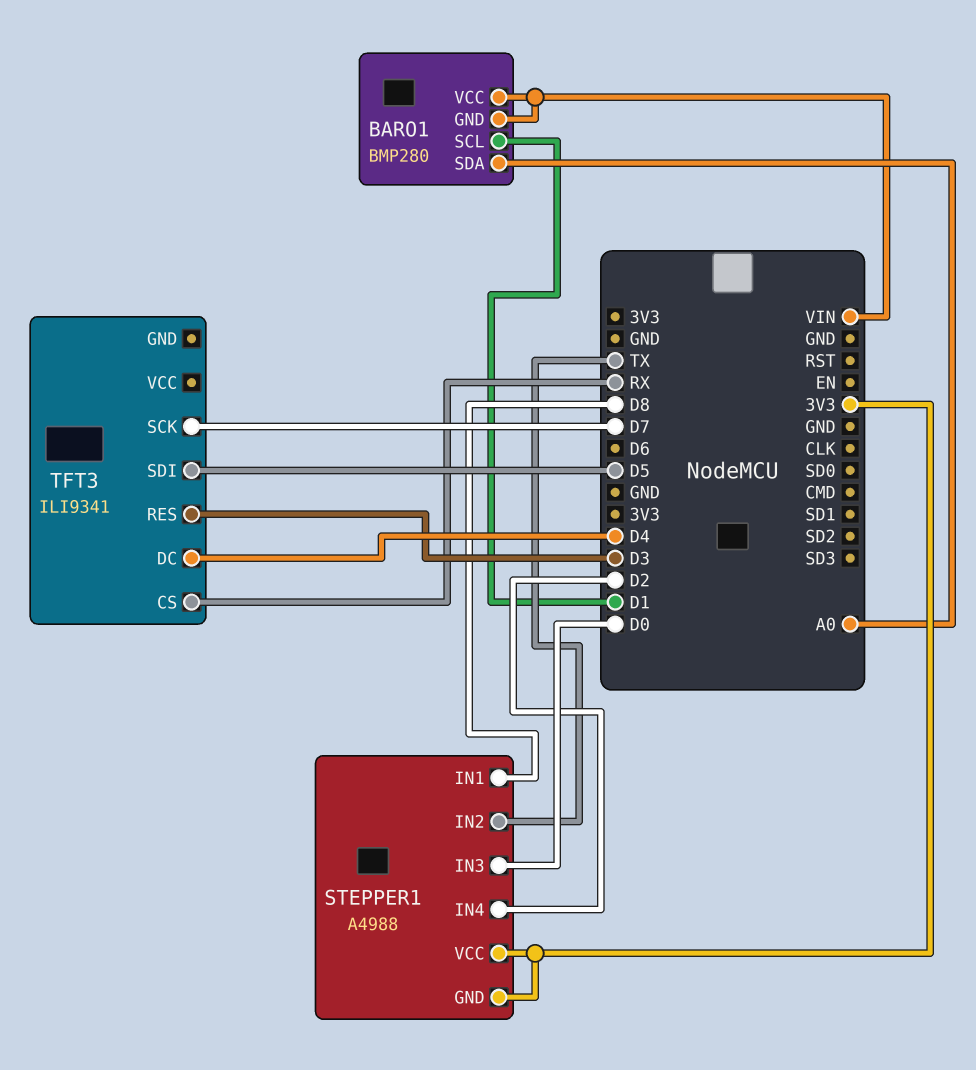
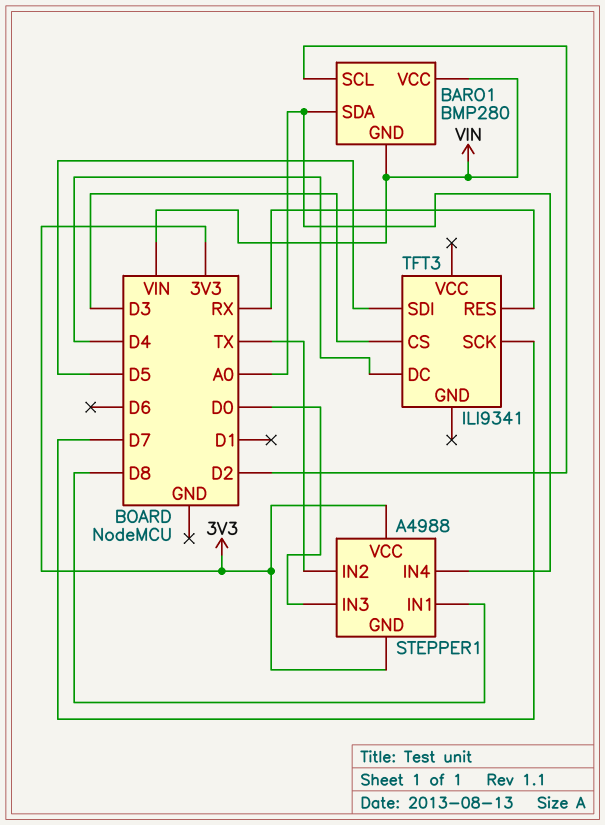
BARO1 pin SCL: D1 -> D2
STEPPER1 pin IN4: D2 -> A0
TFT3 pin CS: RX -> D3
TFT3 pin RES: D3 -> RX

